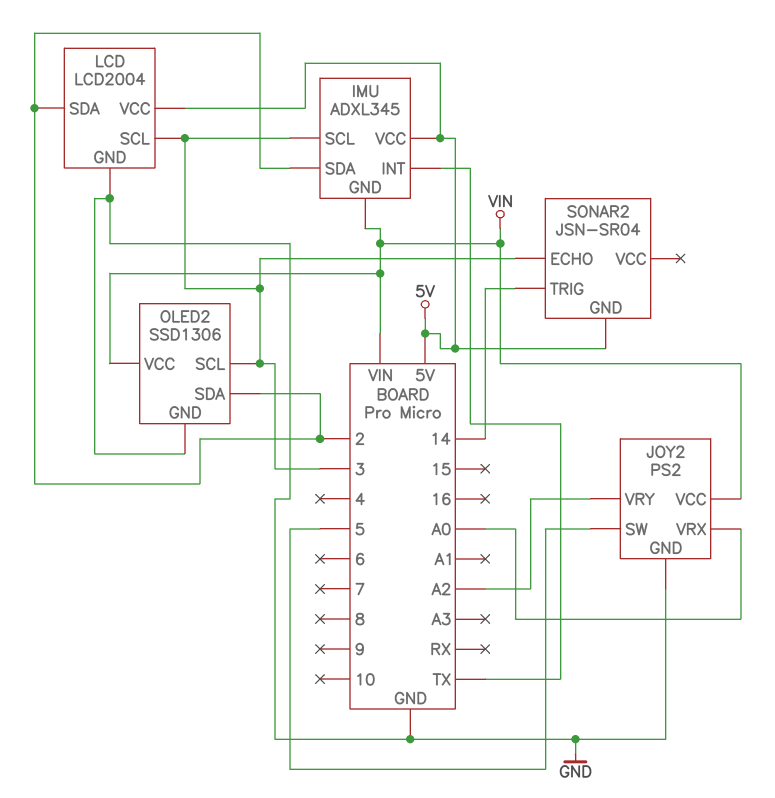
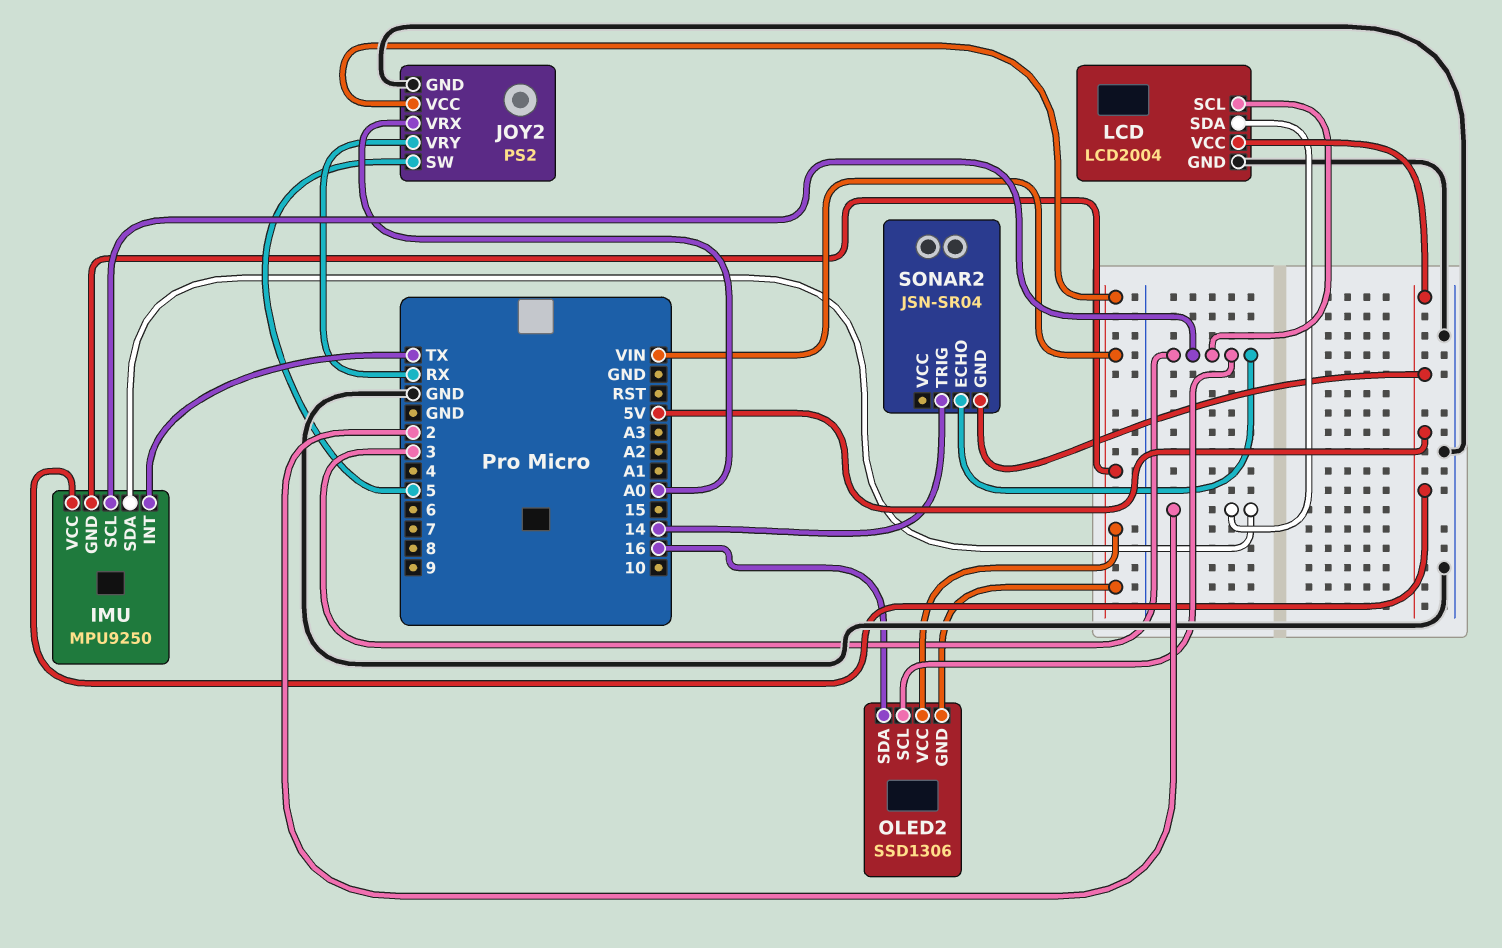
IMU: ADXL345 -> MPU9250
JOY2 pin VRY: A2 -> RX
OLED2 pin GND: GND -> VIN
OLED2 pin SDA: 2 -> 16

